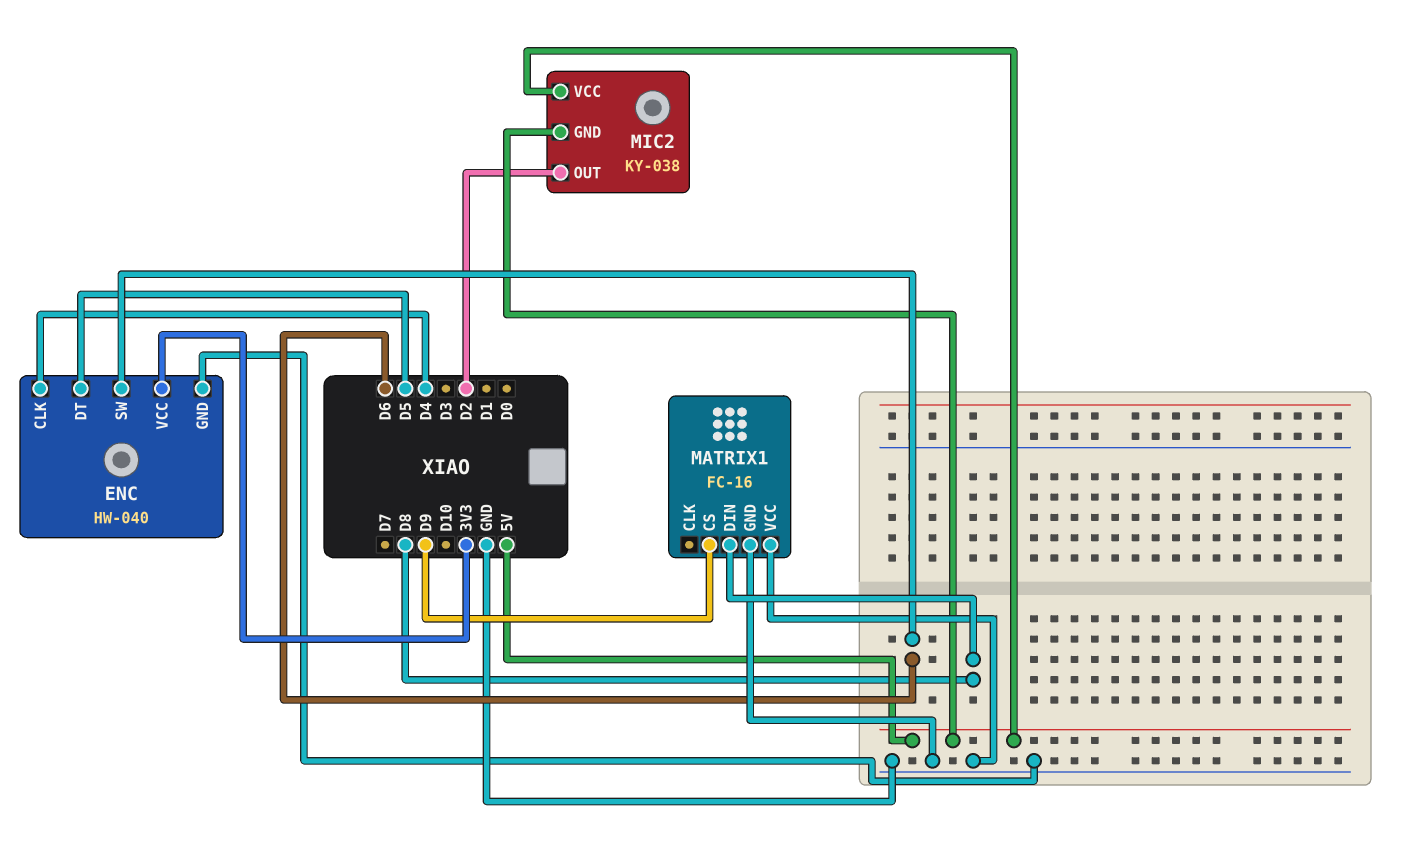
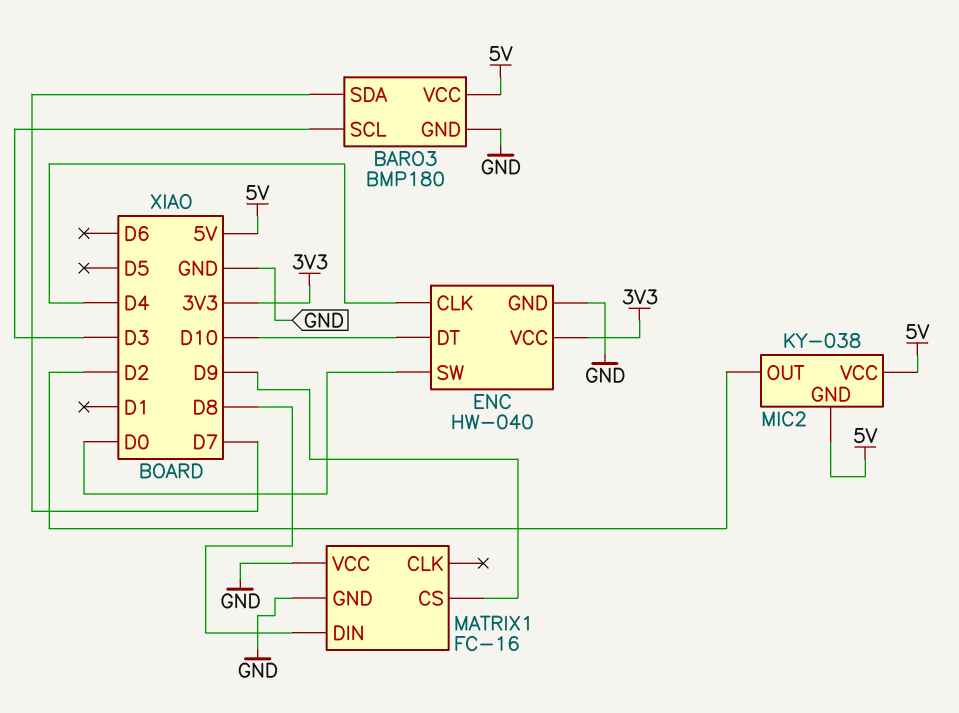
BARO3: none -> BMP180
BARO3 pin GND: none -> GND
BARO3 pin SCL: none -> D3
BARO3 pin SDA: none -> D7
BARO3 pin VCC: none -> 5V
ENC pin DT: D5 -> D10
ENC pin SW: D6 -> D0

